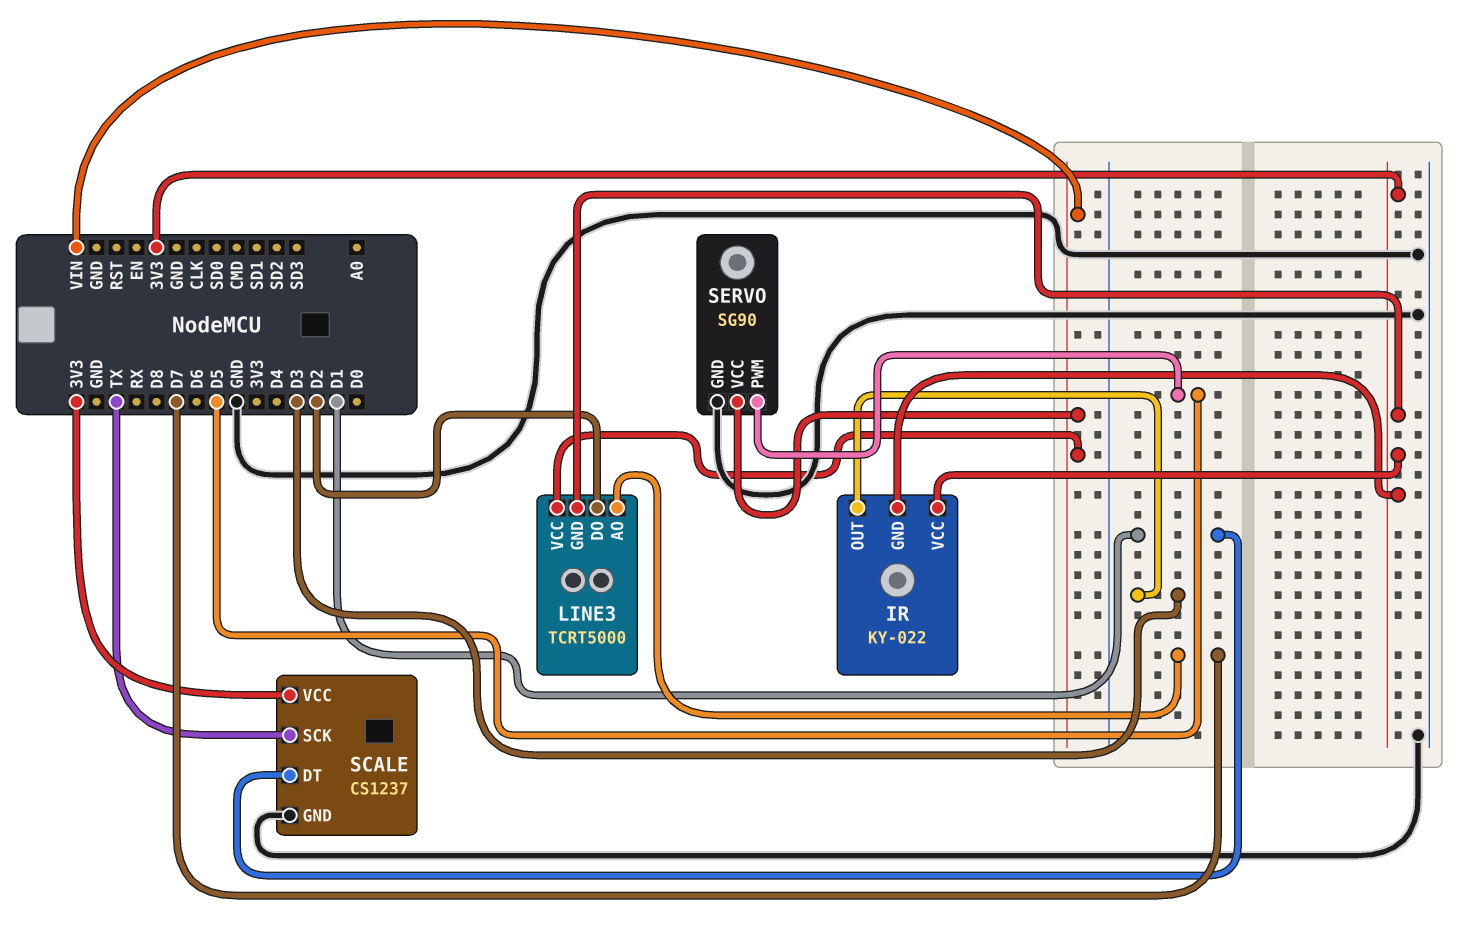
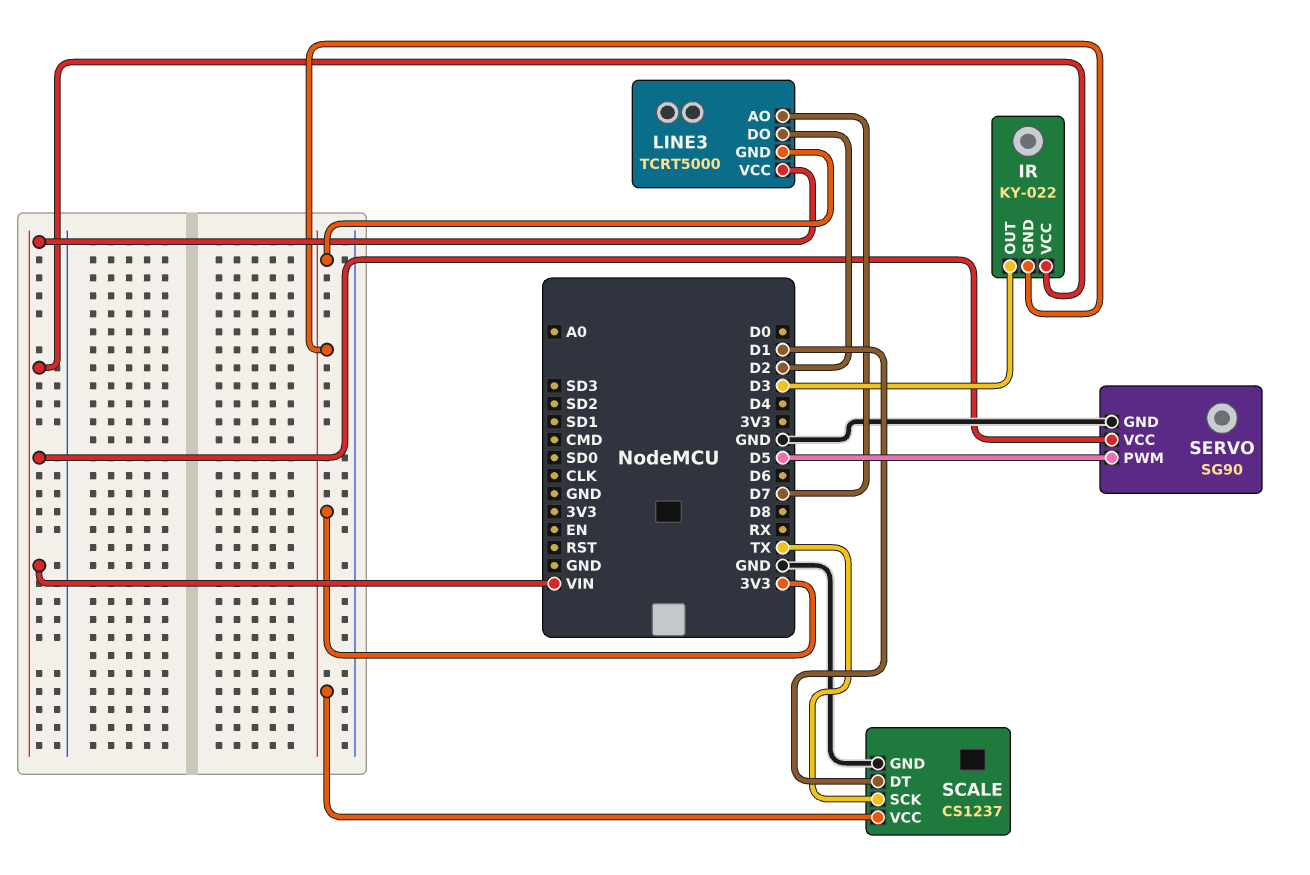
IR pin VCC: 3V3 -> VIN

